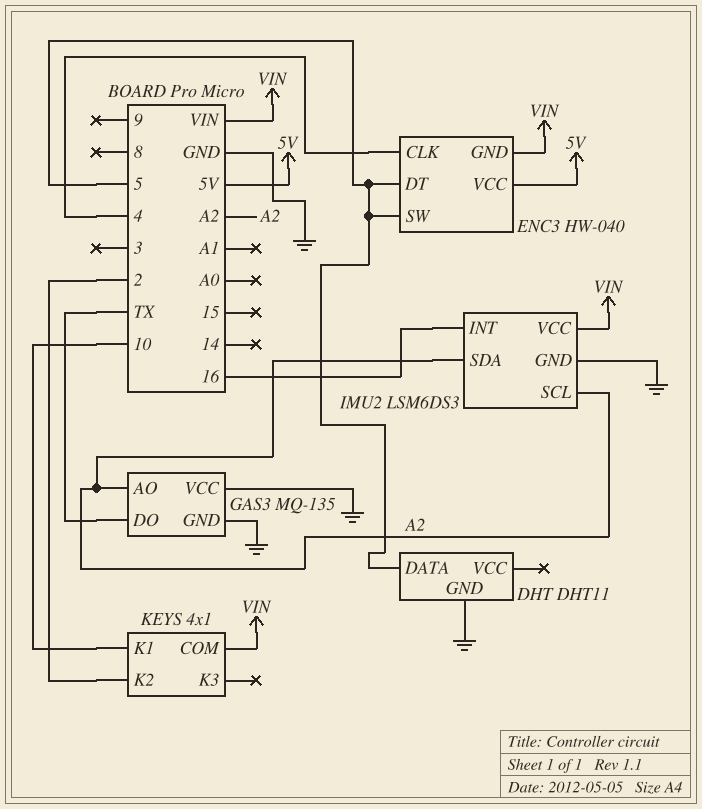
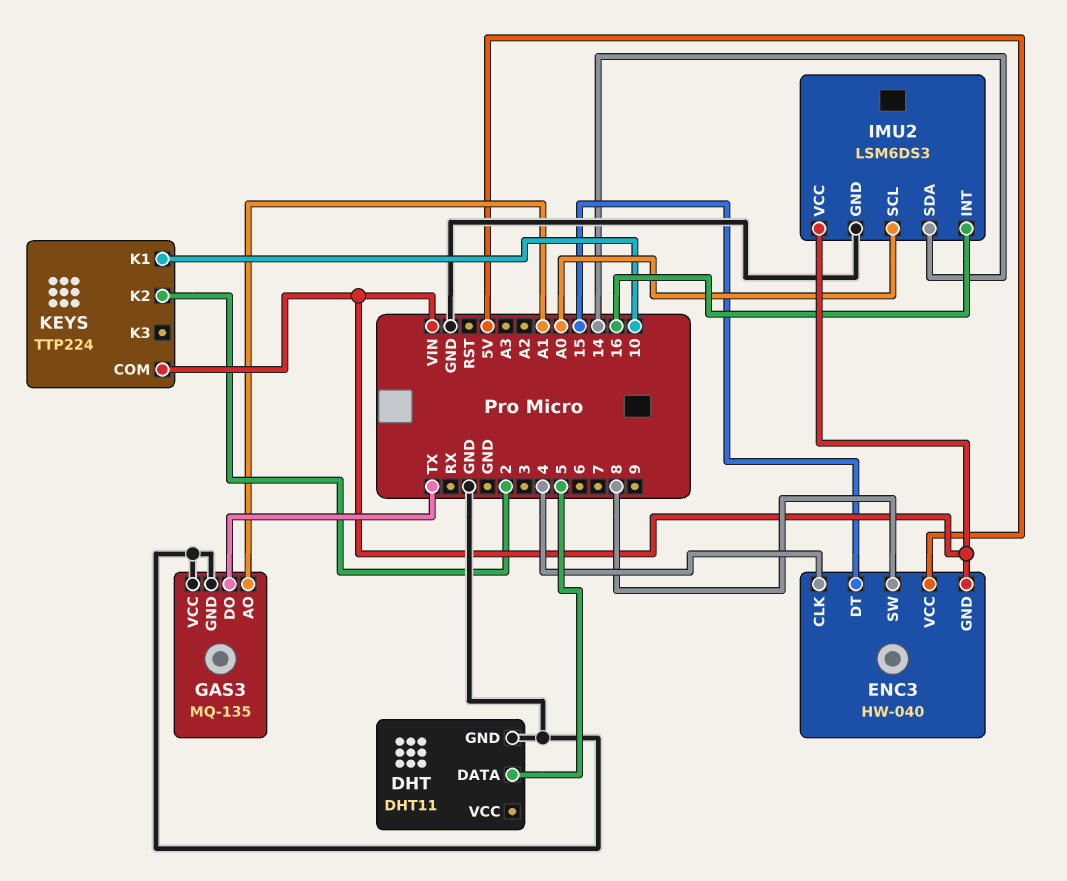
ENC3 pin DT: 5 -> 15
ENC3 pin SW: 5 -> 8
GAS3 pin AO: A2 -> A1
IMU2 pin SCL: A2 -> A0
IMU2 pin SDA: A2 -> 14
KEYS: 4x1 -> TTP224

